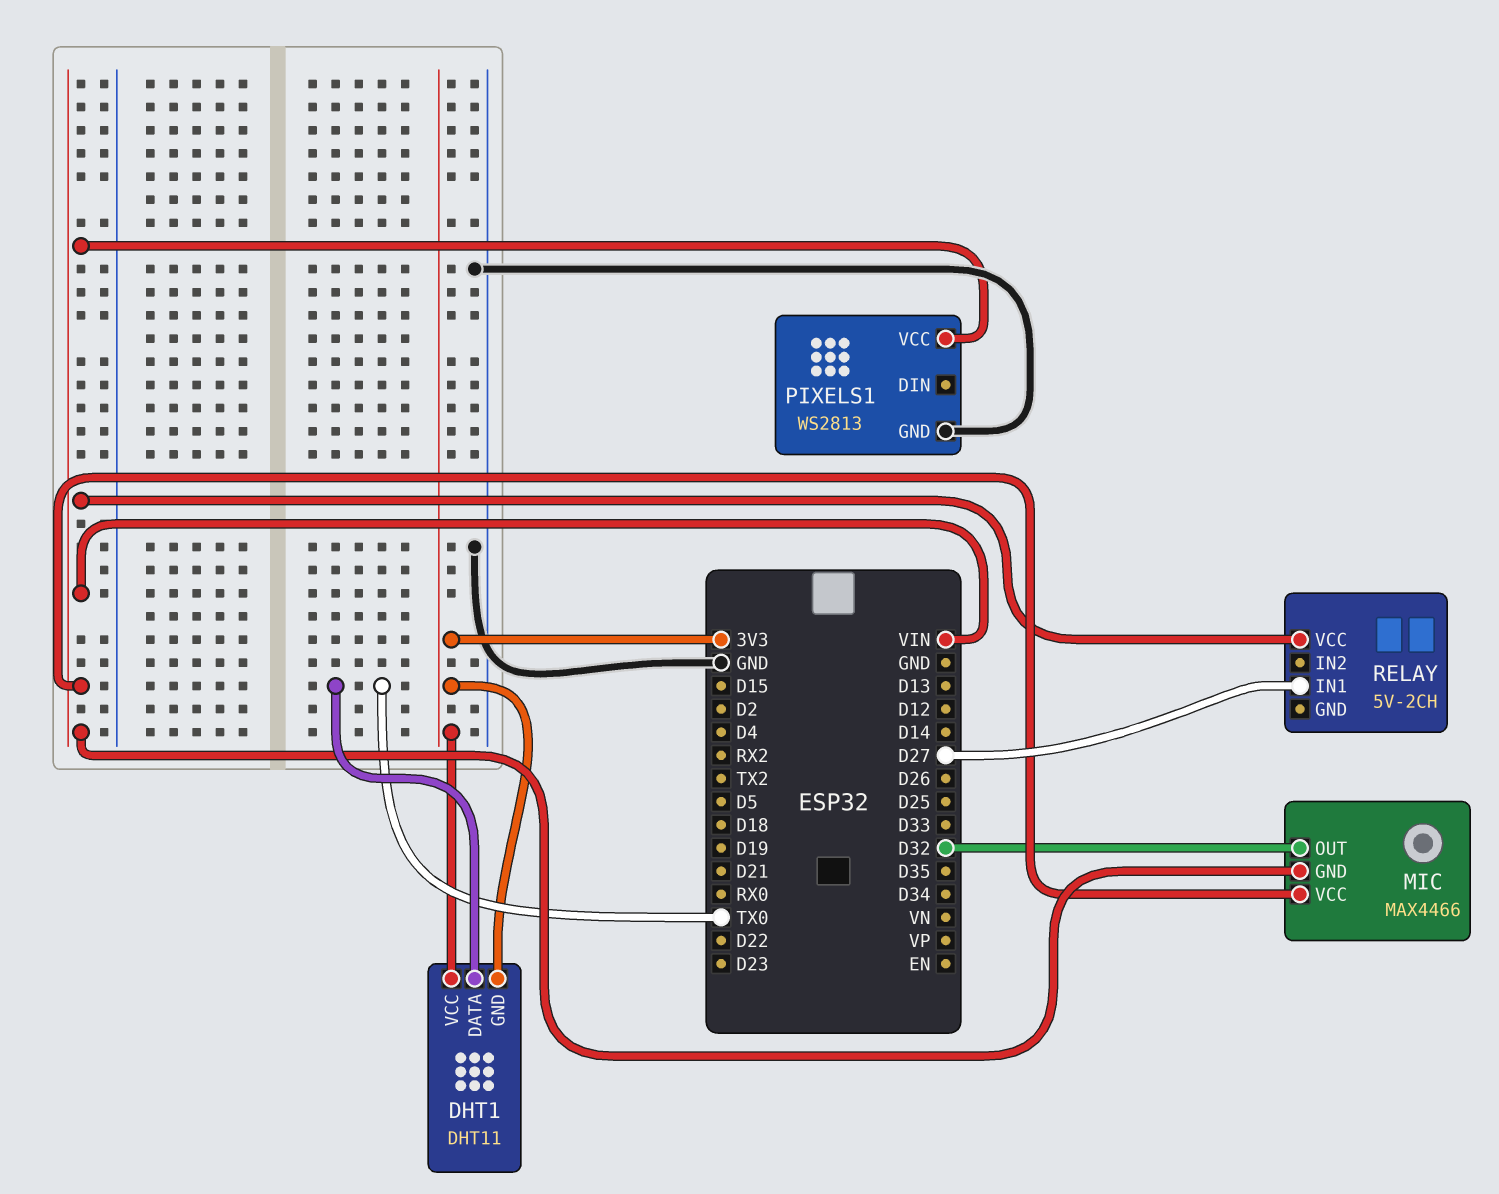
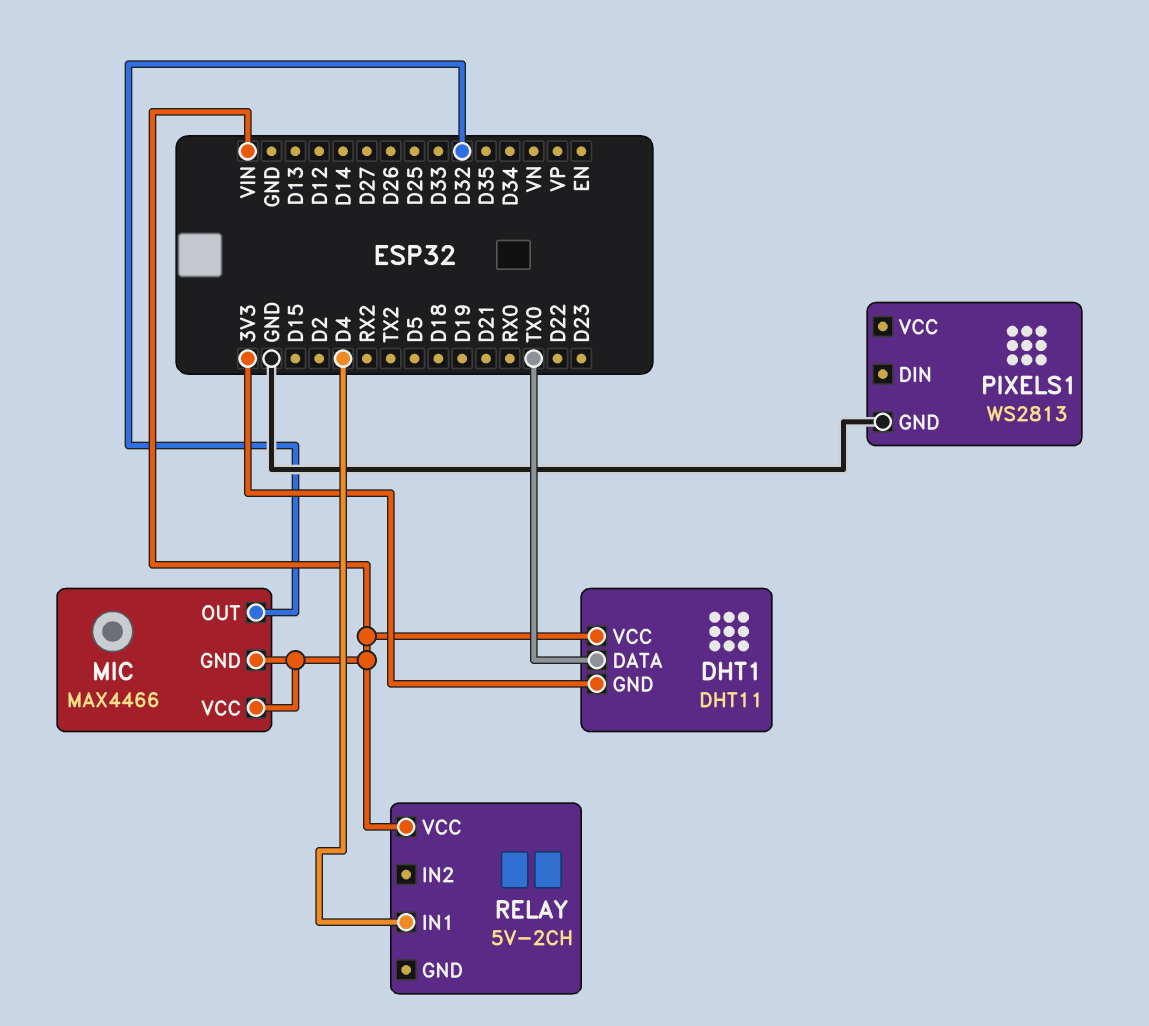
DHT1 pin VCC: 3V3 -> VIN
PIXELS1 pin VCC: VIN -> none
RELAY pin IN1: D27 -> D4

